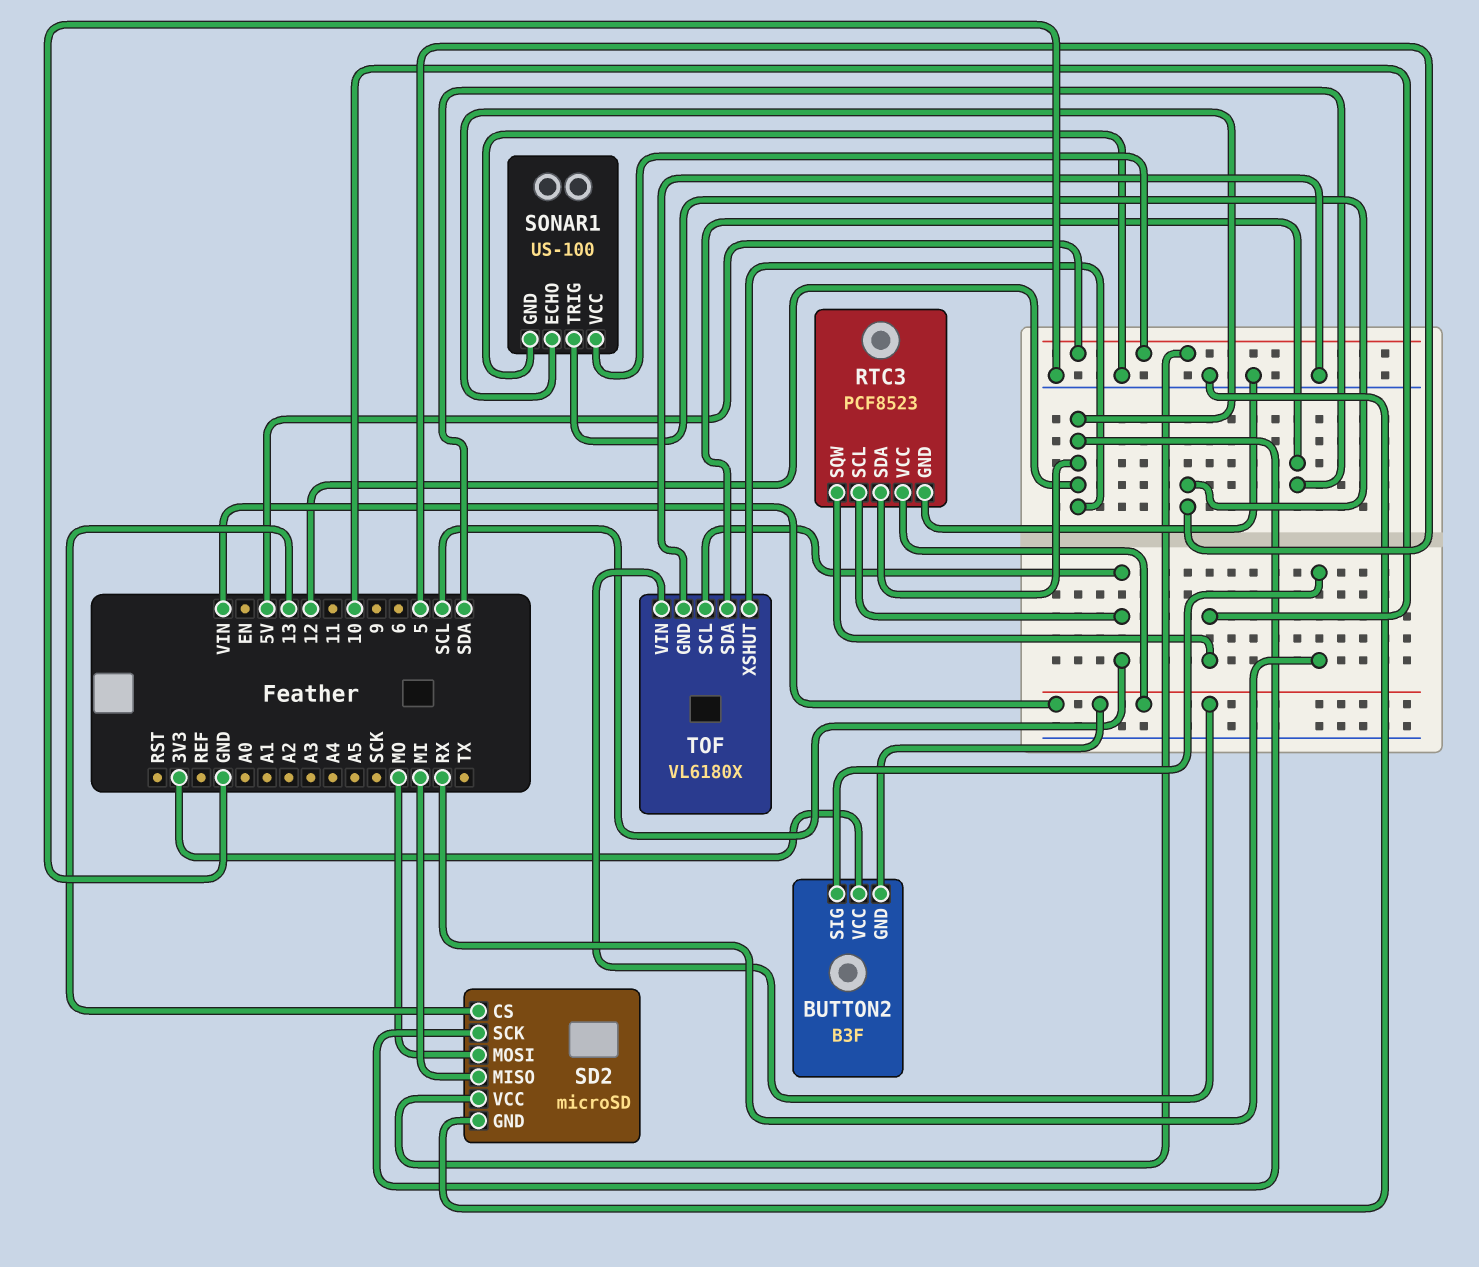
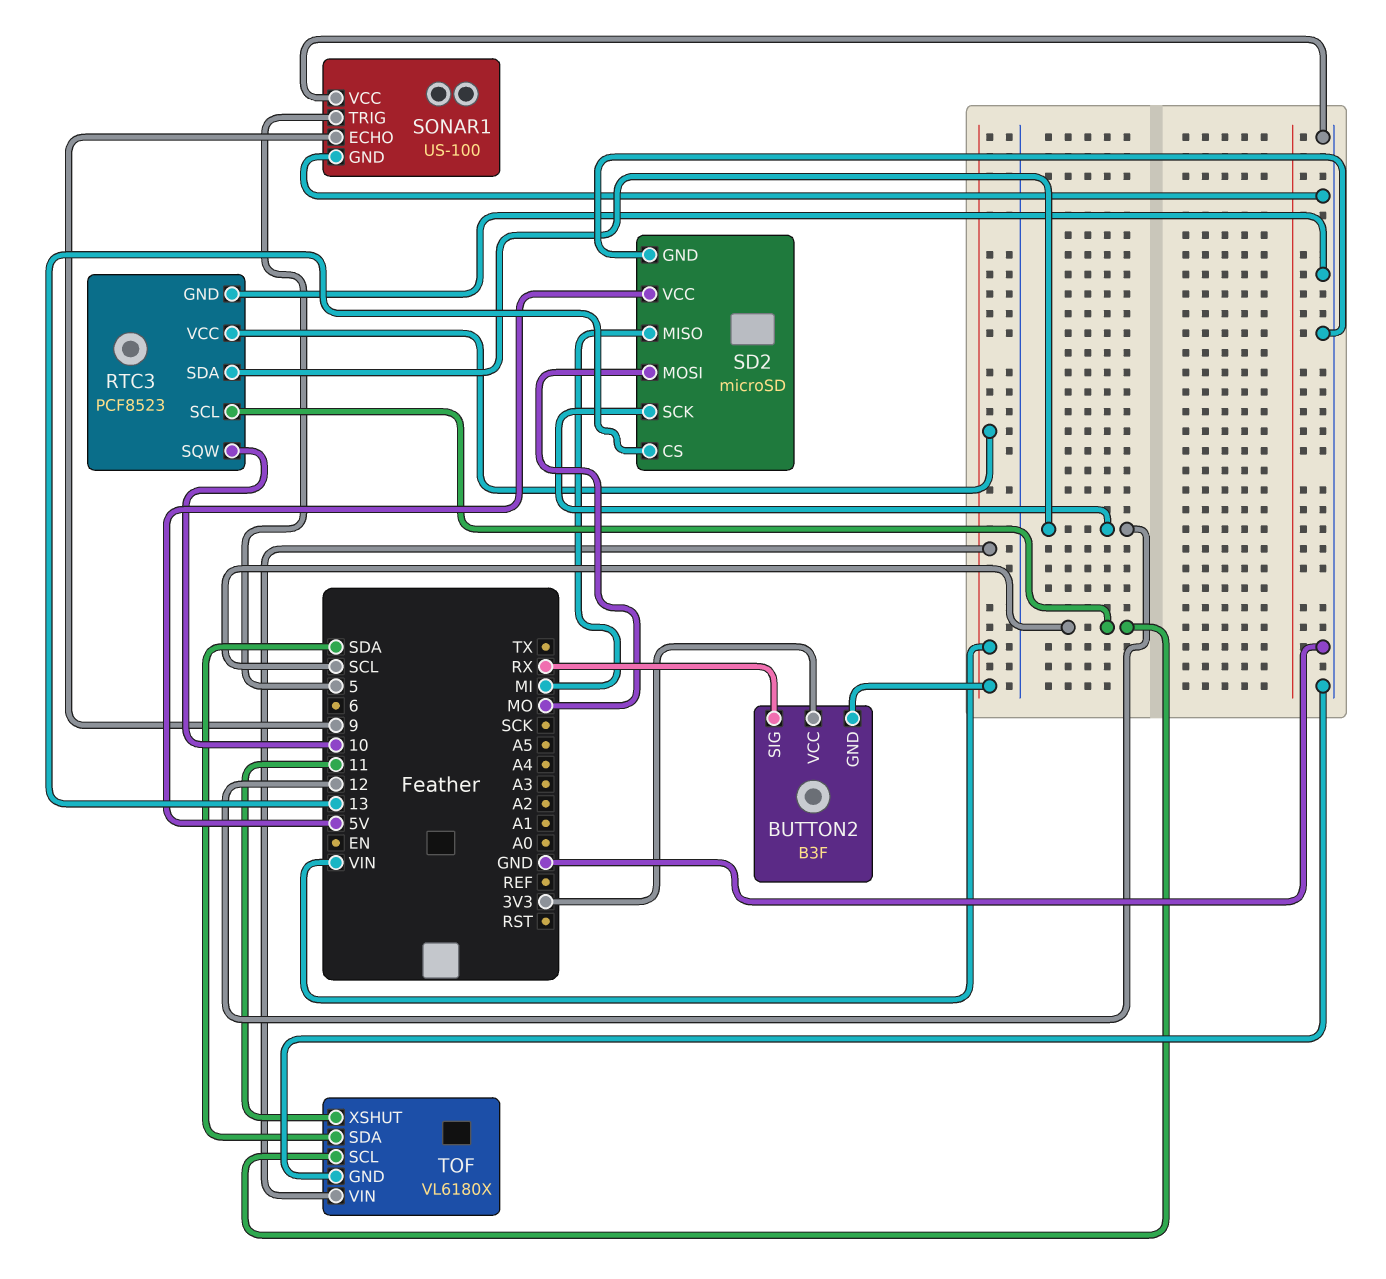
SONAR1 pin ECHO: 12 -> 9
SONAR1 pin VCC: 5V -> GND
TOF pin XSHUT: 12 -> 11

